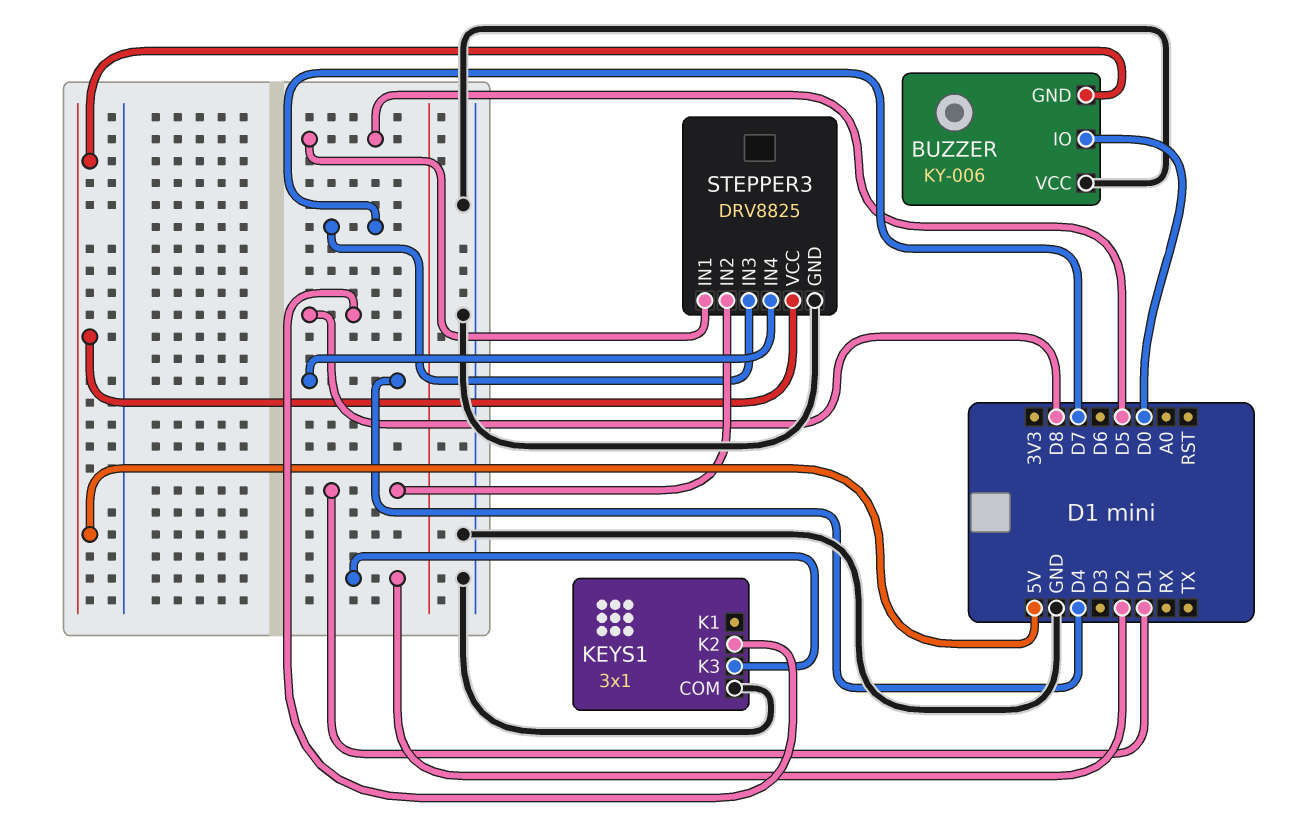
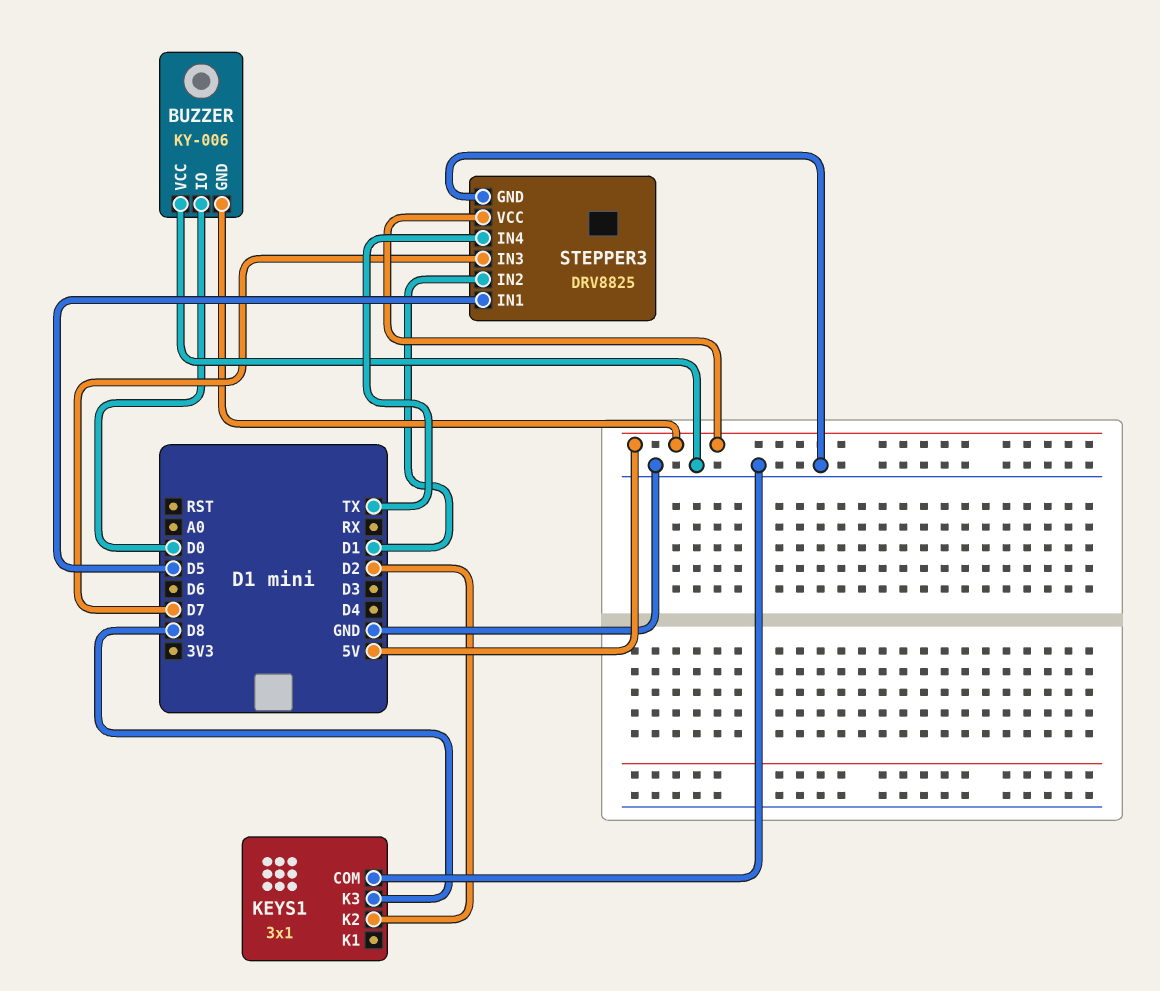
KEYS1 pin K2: D8 -> D2
KEYS1 pin K3: D2 -> D8
STEPPER3 pin IN4: D4 -> TX

